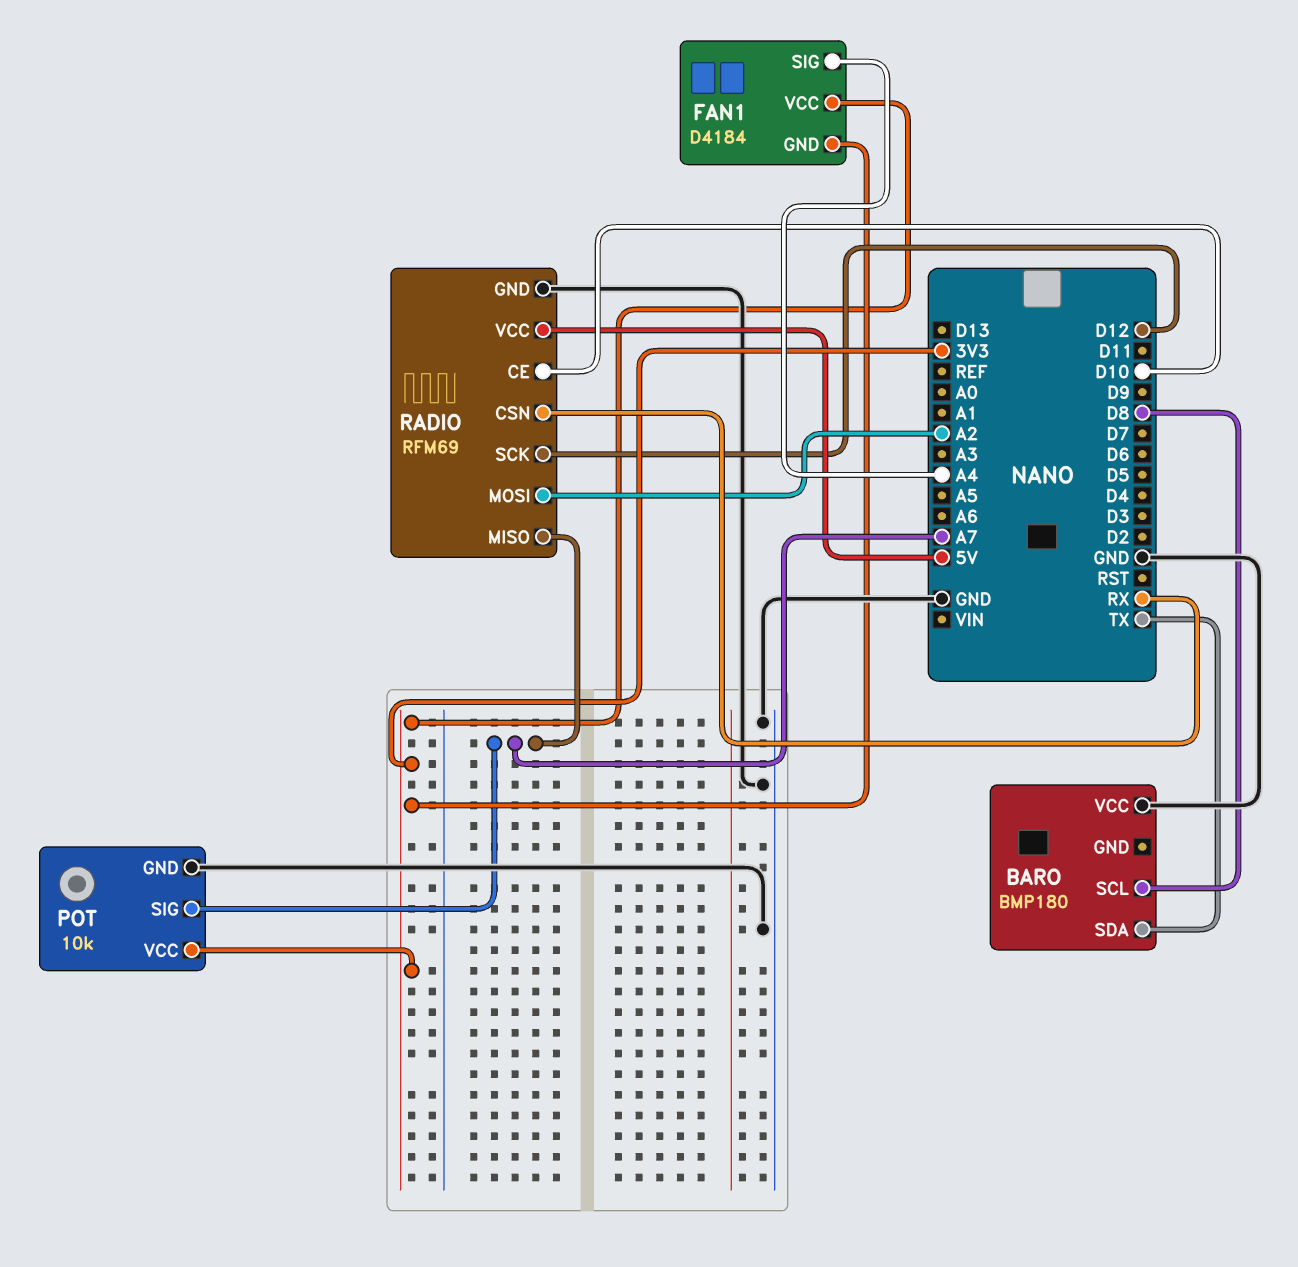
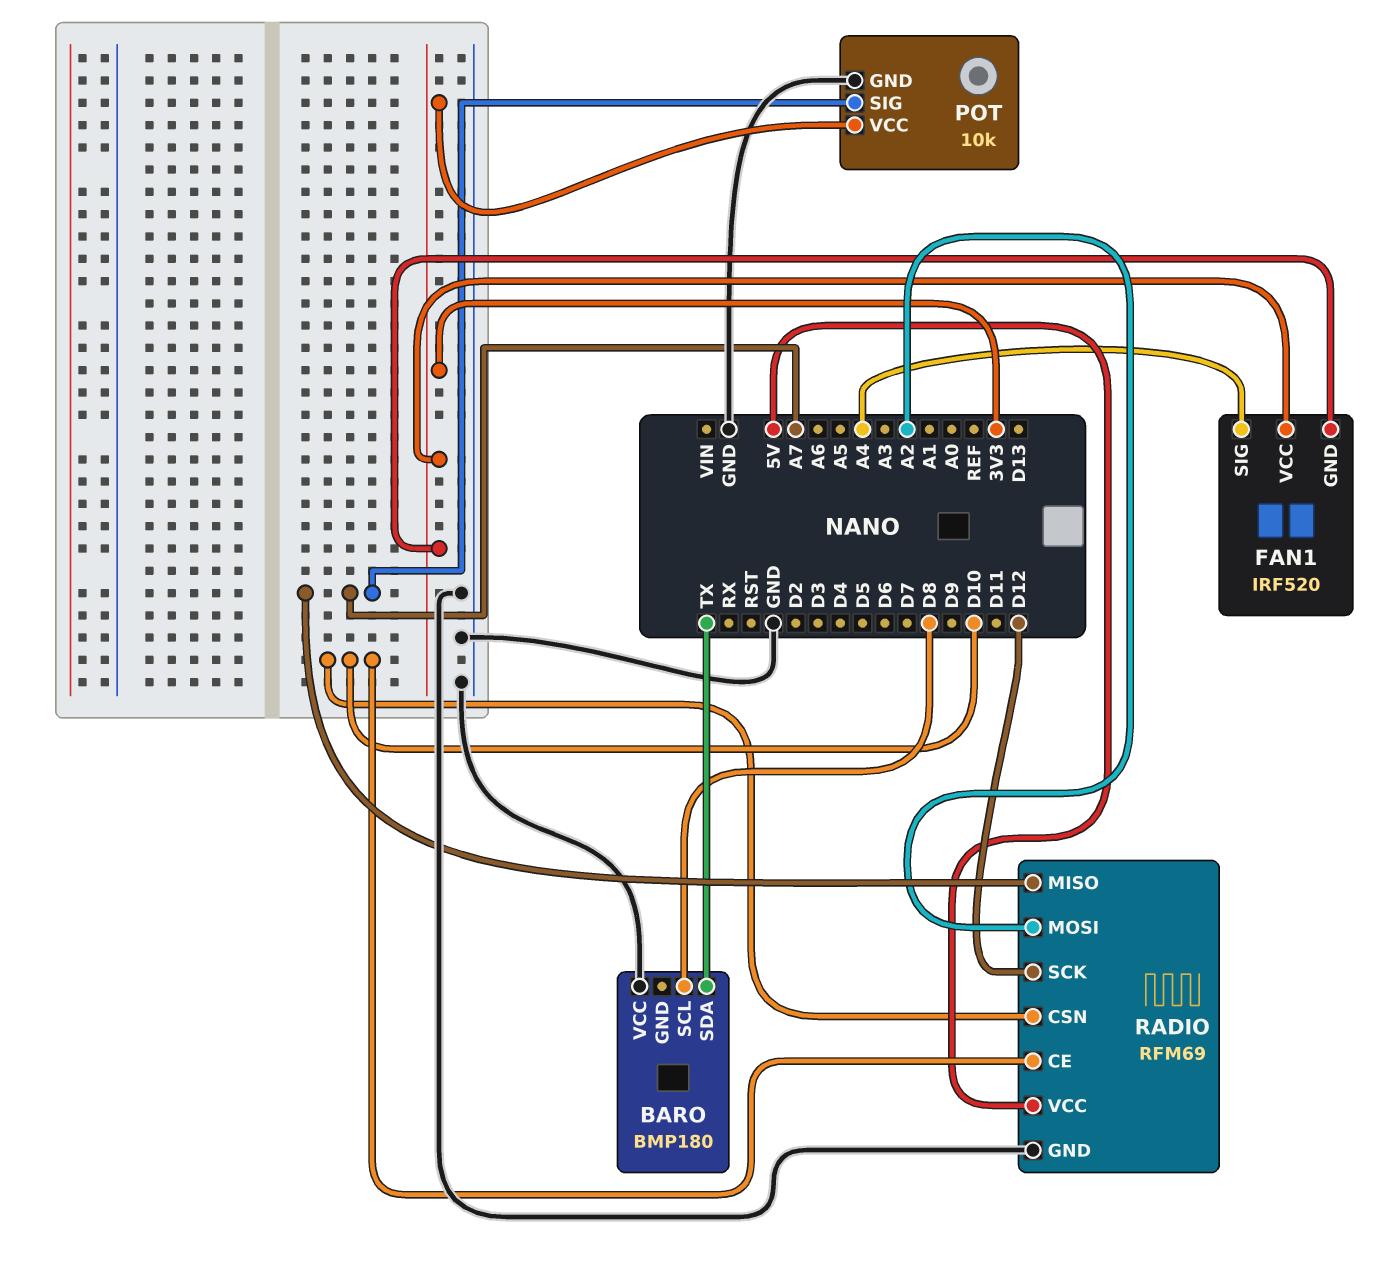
FAN1: D4184 -> IRF520
RADIO pin CSN: RX -> D10

